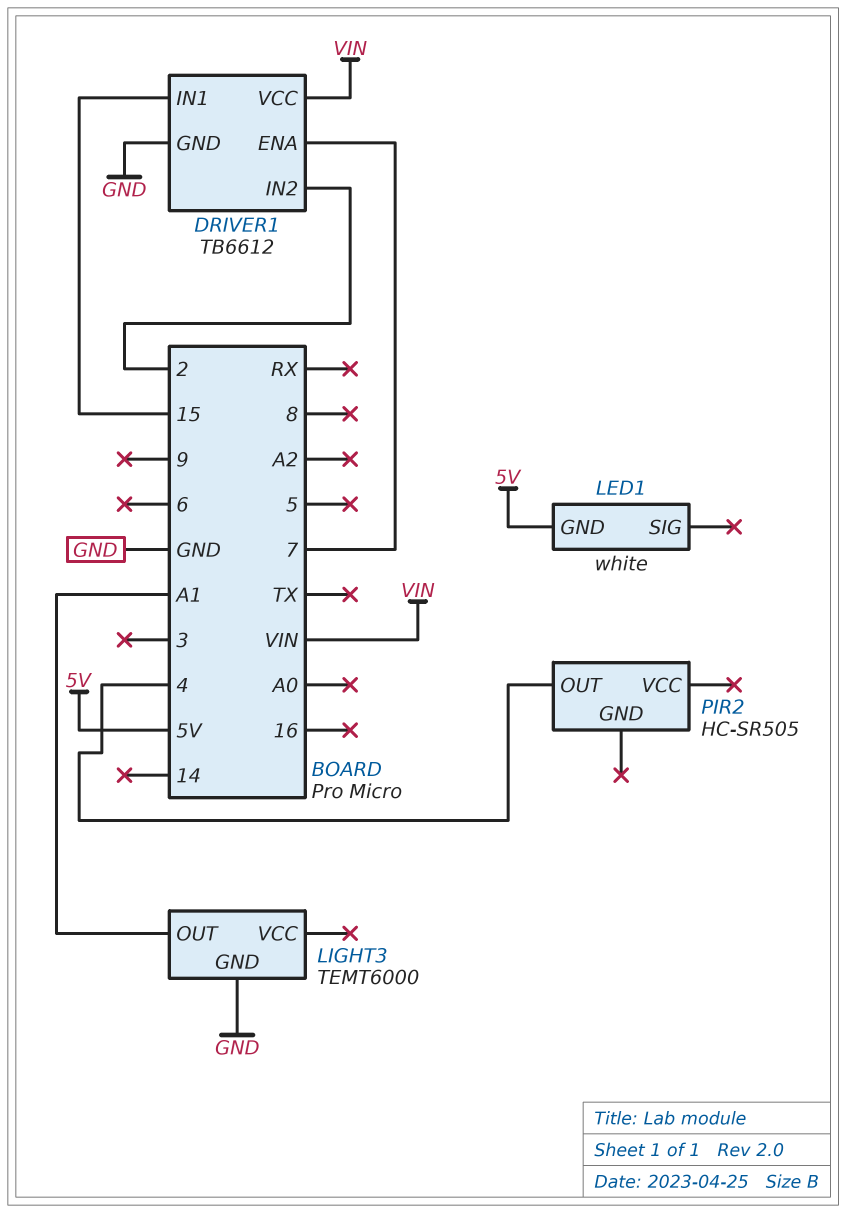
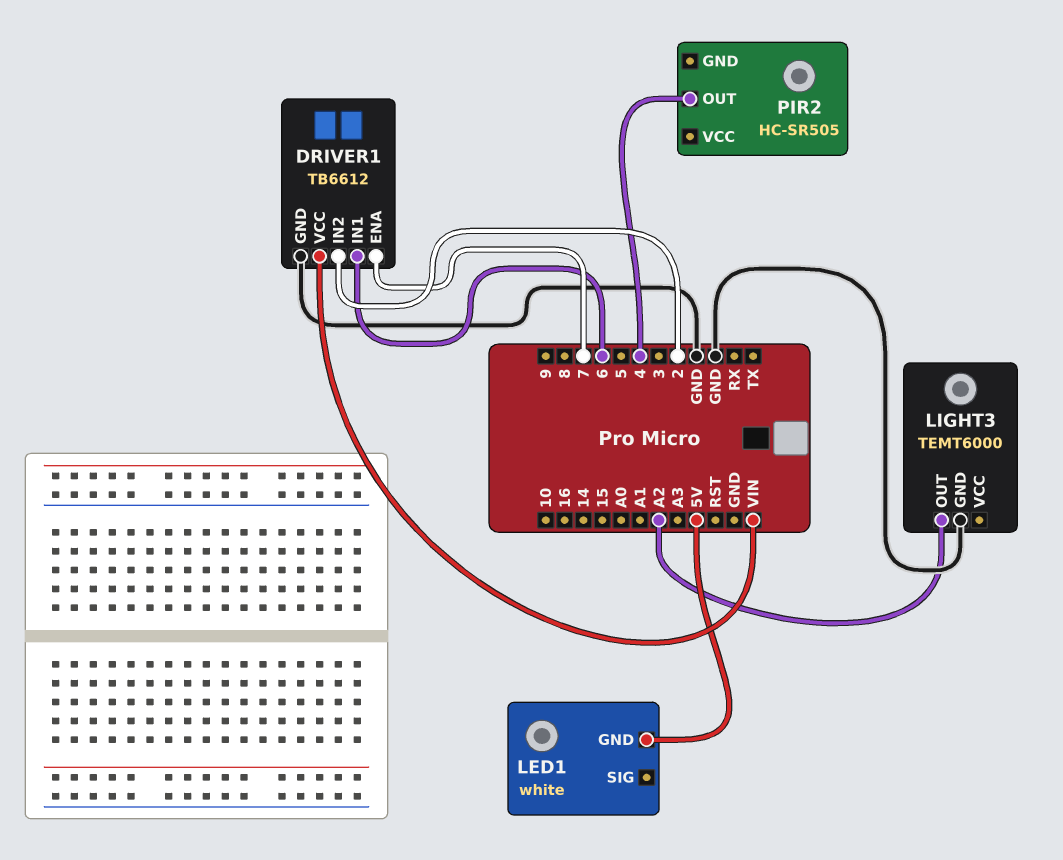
DRIVER1 pin IN1: 15 -> 6
LIGHT3 pin OUT: A1 -> A2

